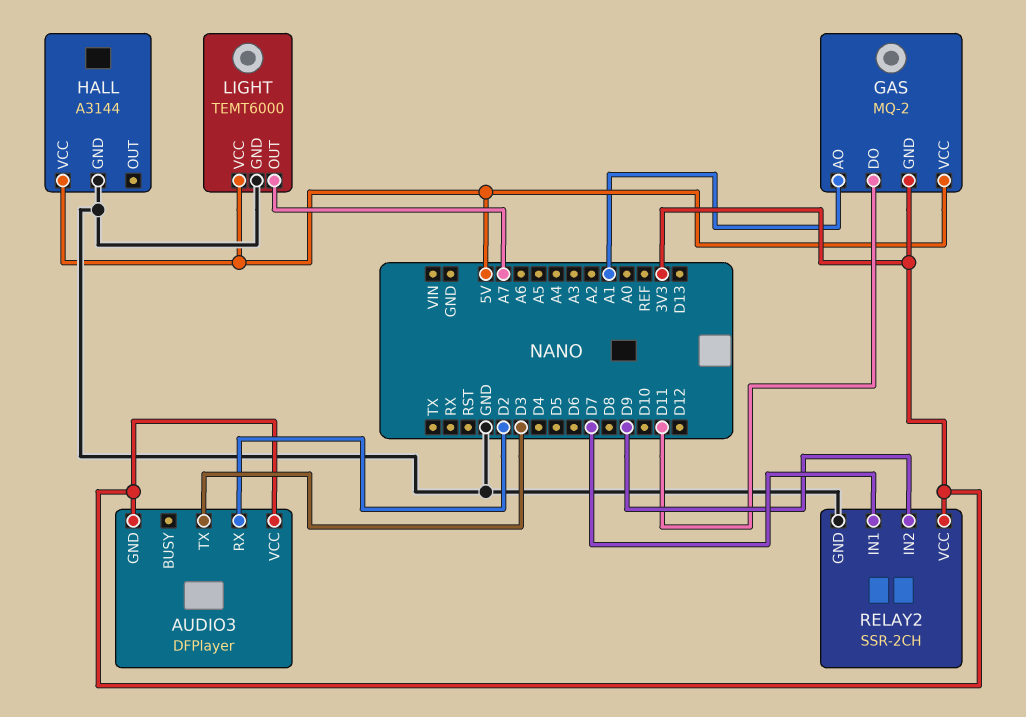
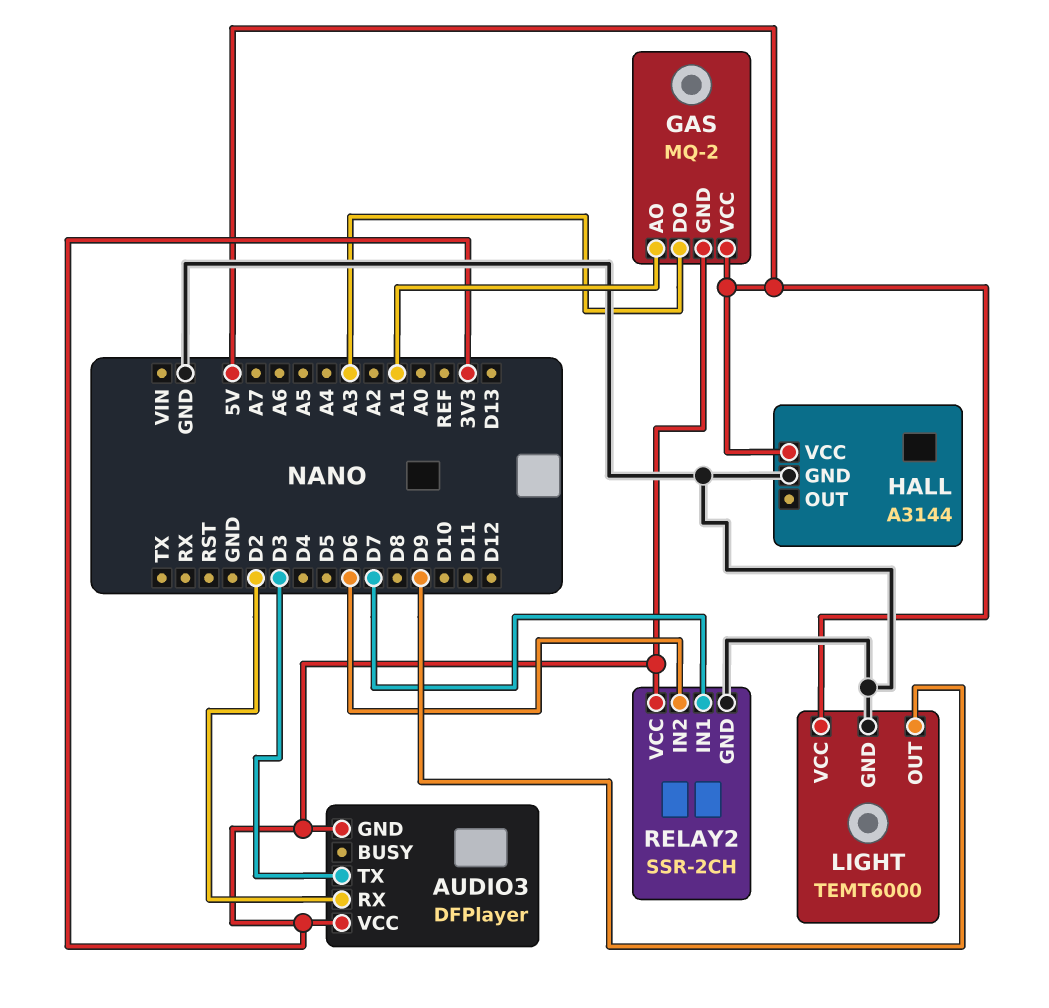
GAS pin DO: D11 -> A3
LIGHT pin OUT: A7 -> D9
RELAY2 pin IN2: D9 -> D6

